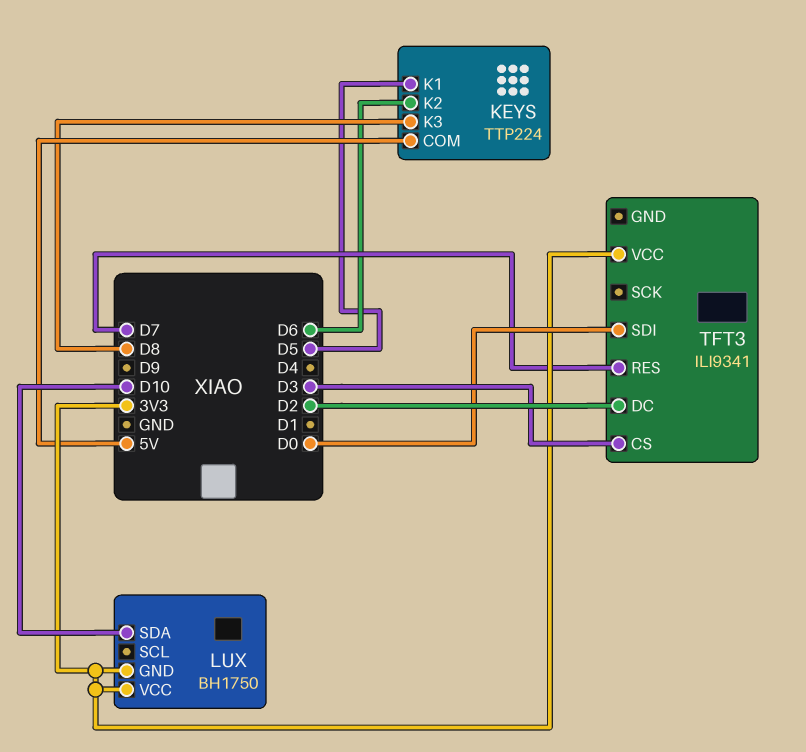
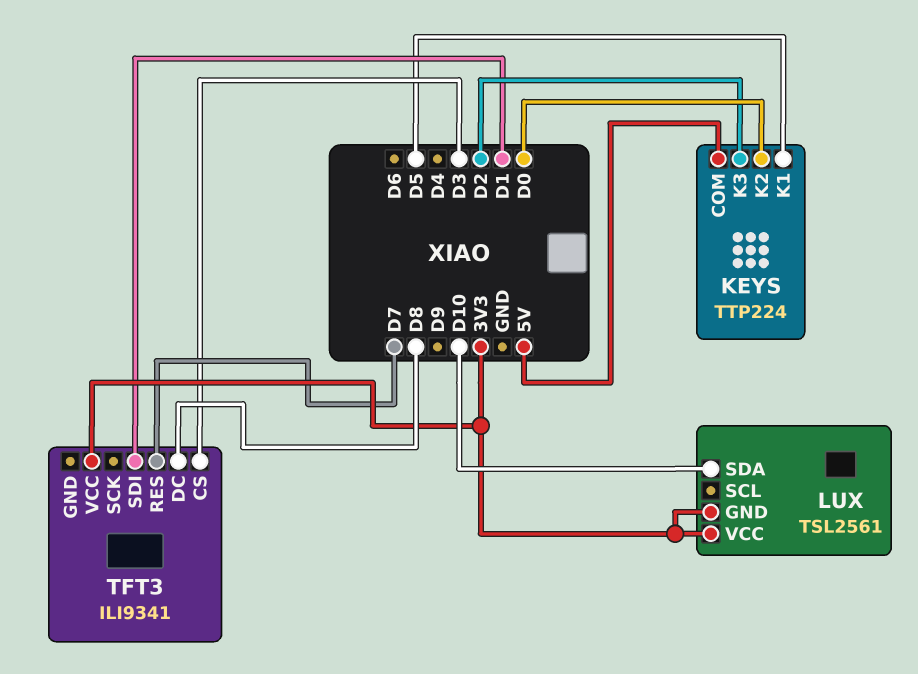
KEYS pin K2: D6 -> D0
KEYS pin K3: D8 -> D2
LUX: BH1750 -> TSL2561
TFT3 pin DC: D2 -> D8
TFT3 pin SDI: D0 -> D1

